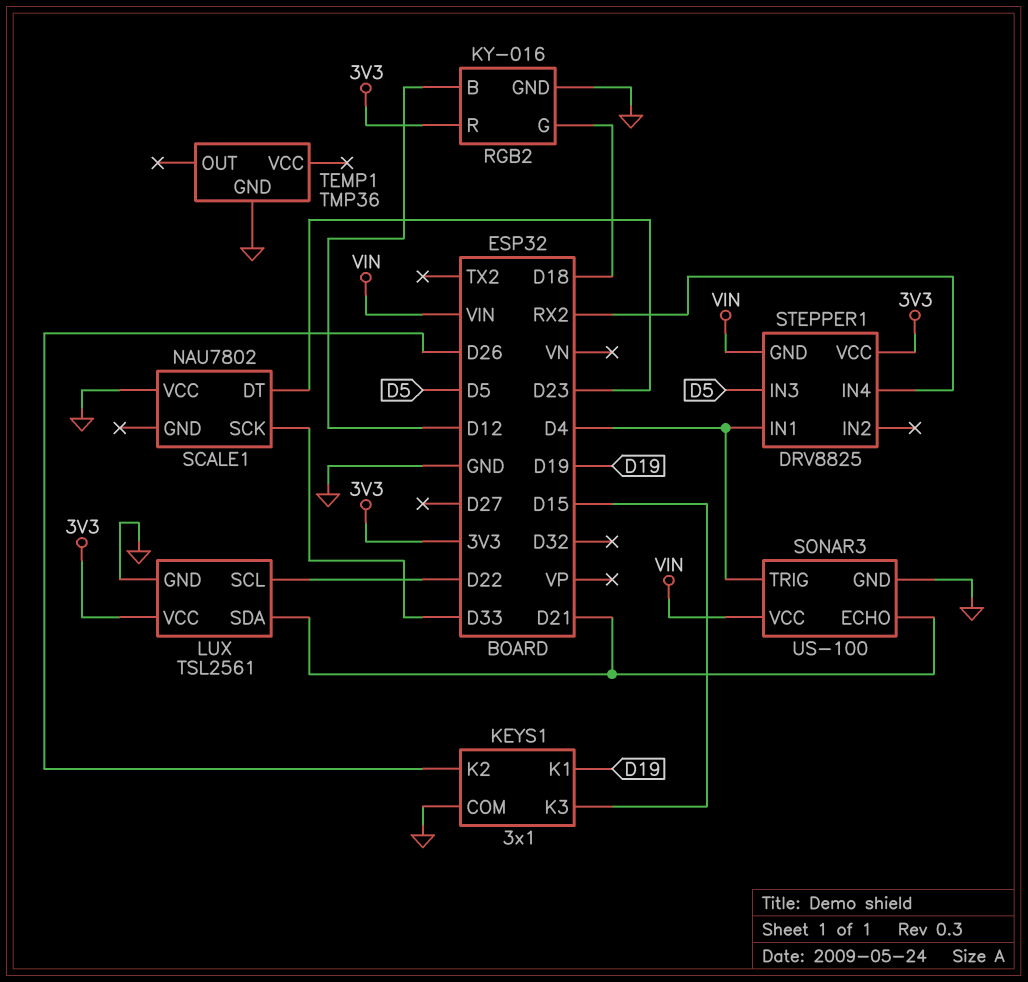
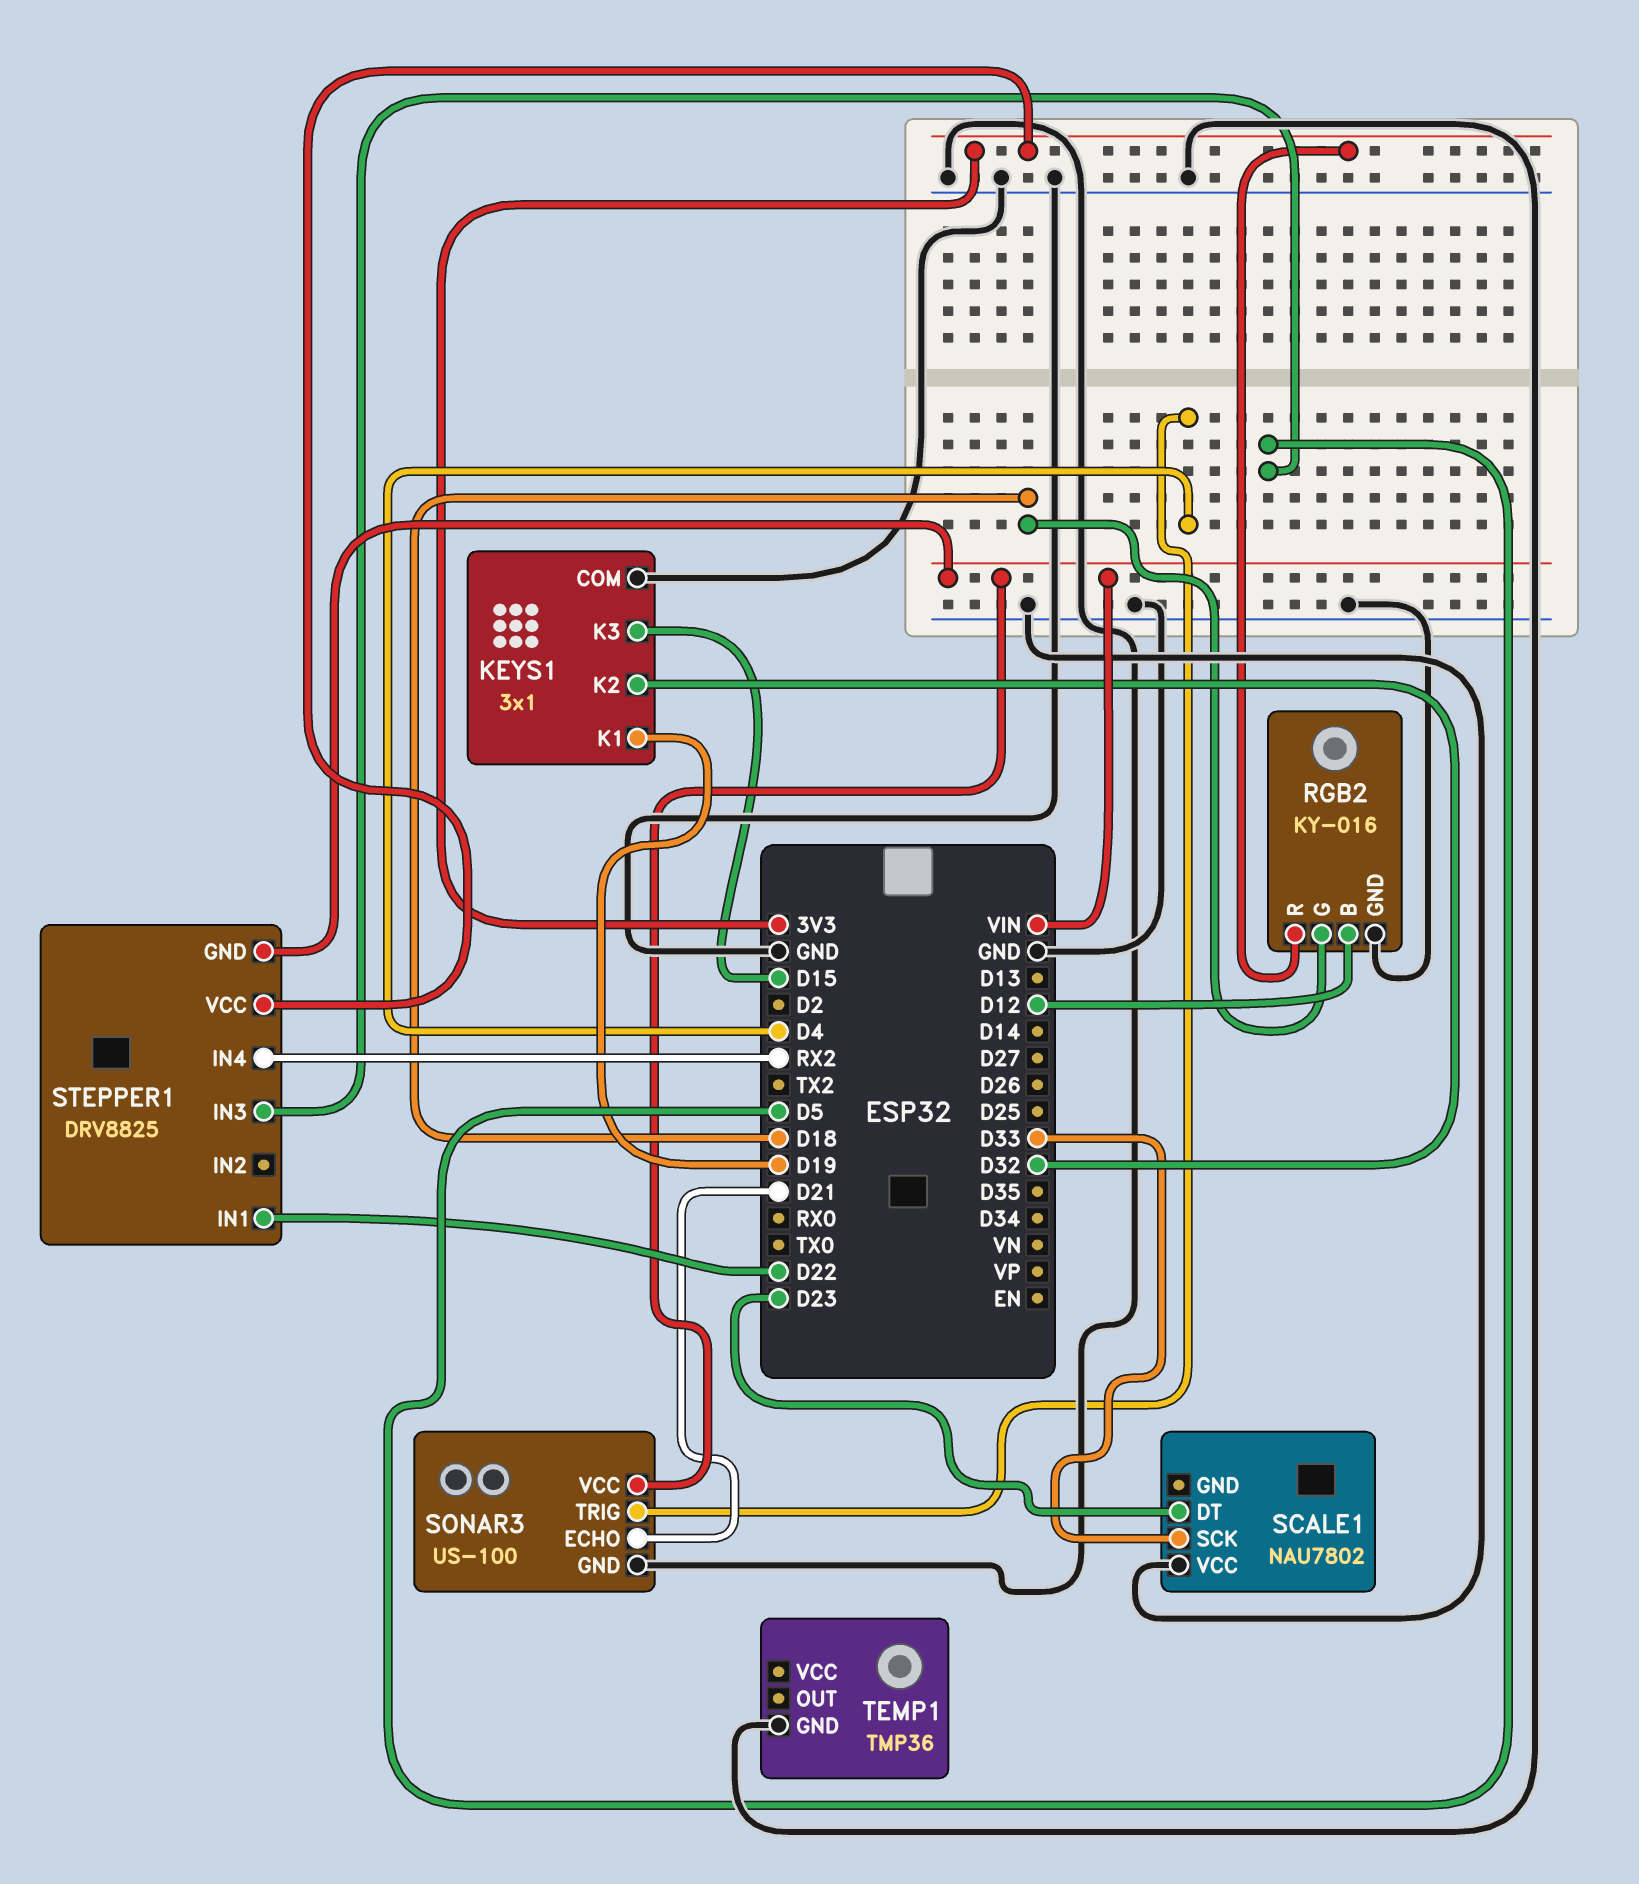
KEYS1 pin K2: D26 -> D32
LUX: TSL2561 -> none
LUX pin GND: GND -> none
LUX pin SCL: D22 -> none
LUX pin SDA: D21 -> none
LUX pin VCC: 3V3 -> none
STEPPER1 pin IN1: D4 -> D22

